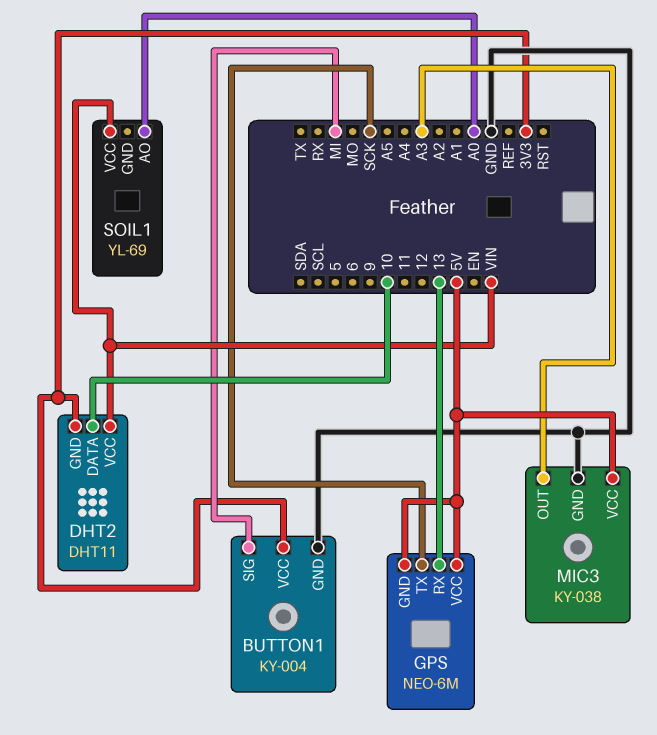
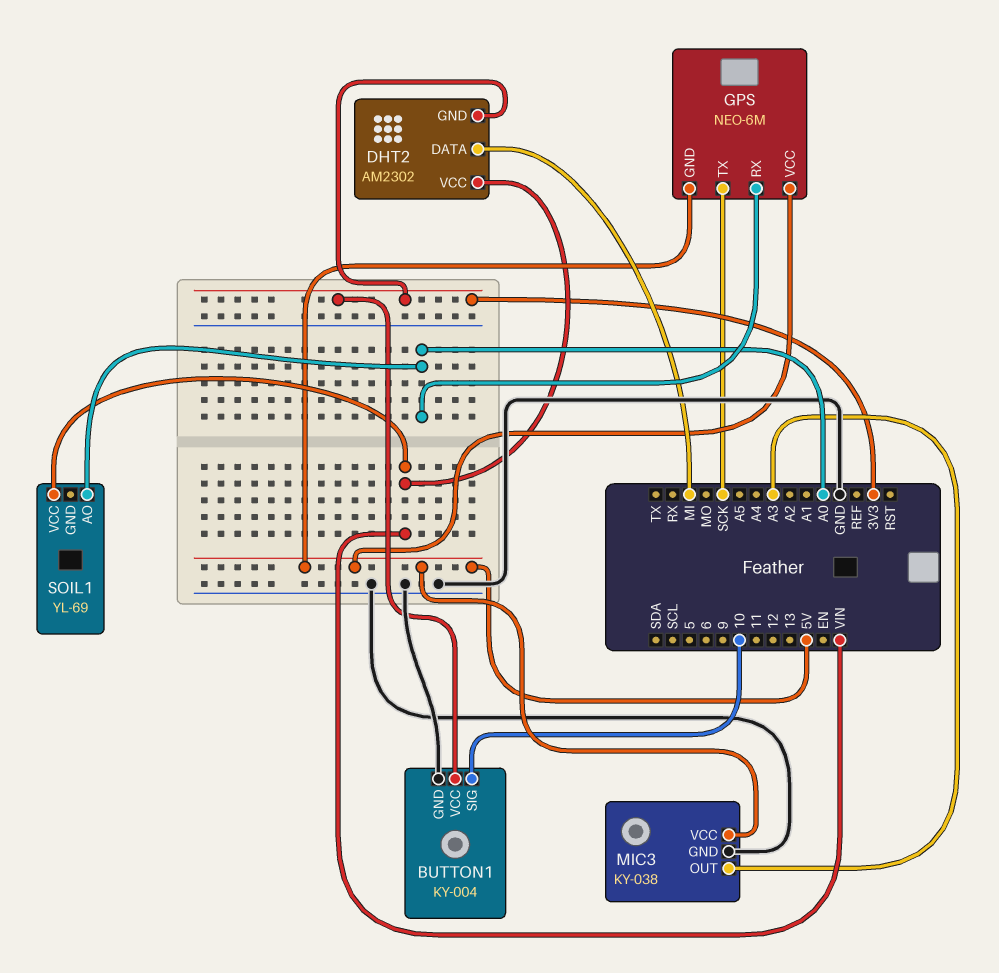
BUTTON1 pin SIG: MI -> 10
DHT2: DHT11 -> AM2302
DHT2 pin DATA: 10 -> MI
GPS pin RX: 13 -> A0

